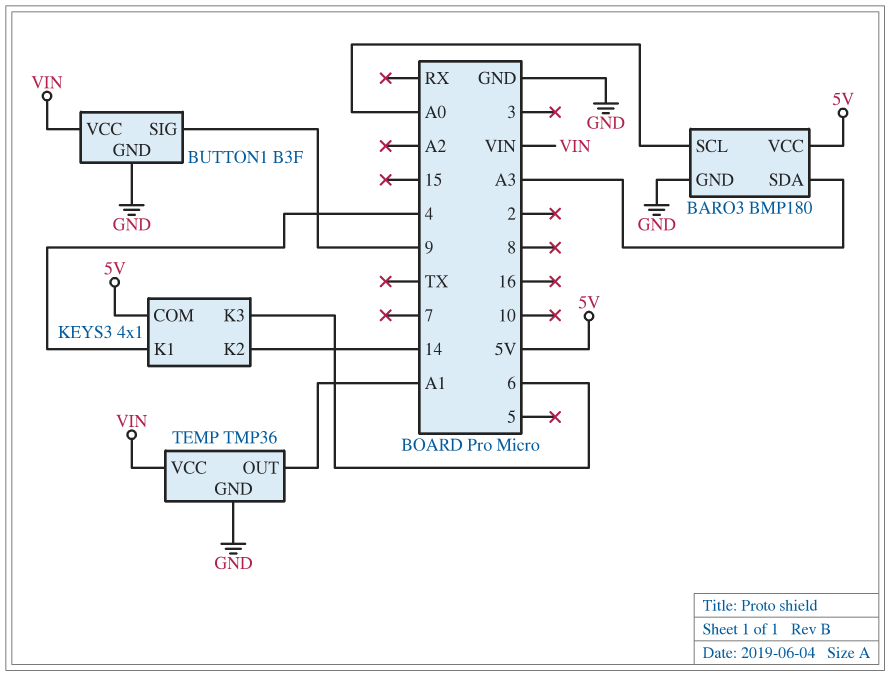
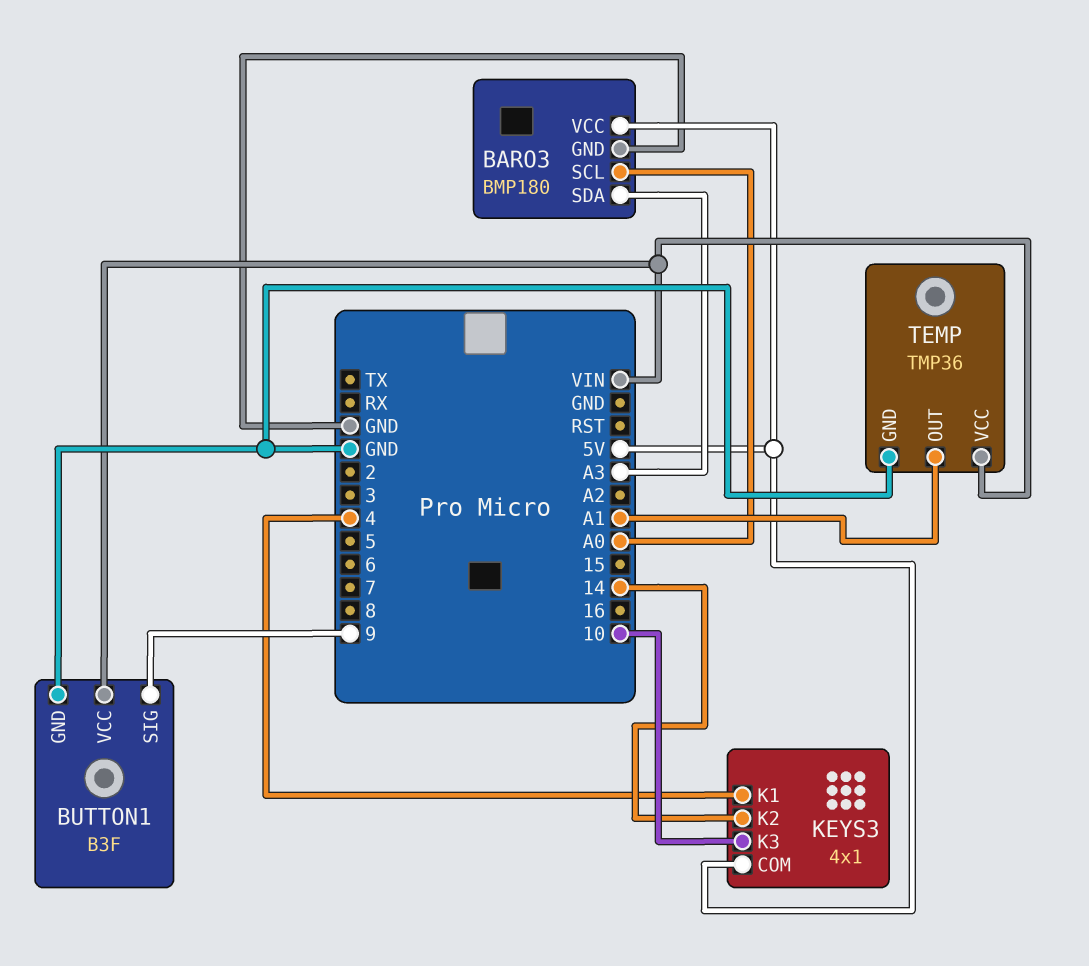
KEYS3 pin K3: 6 -> 10

